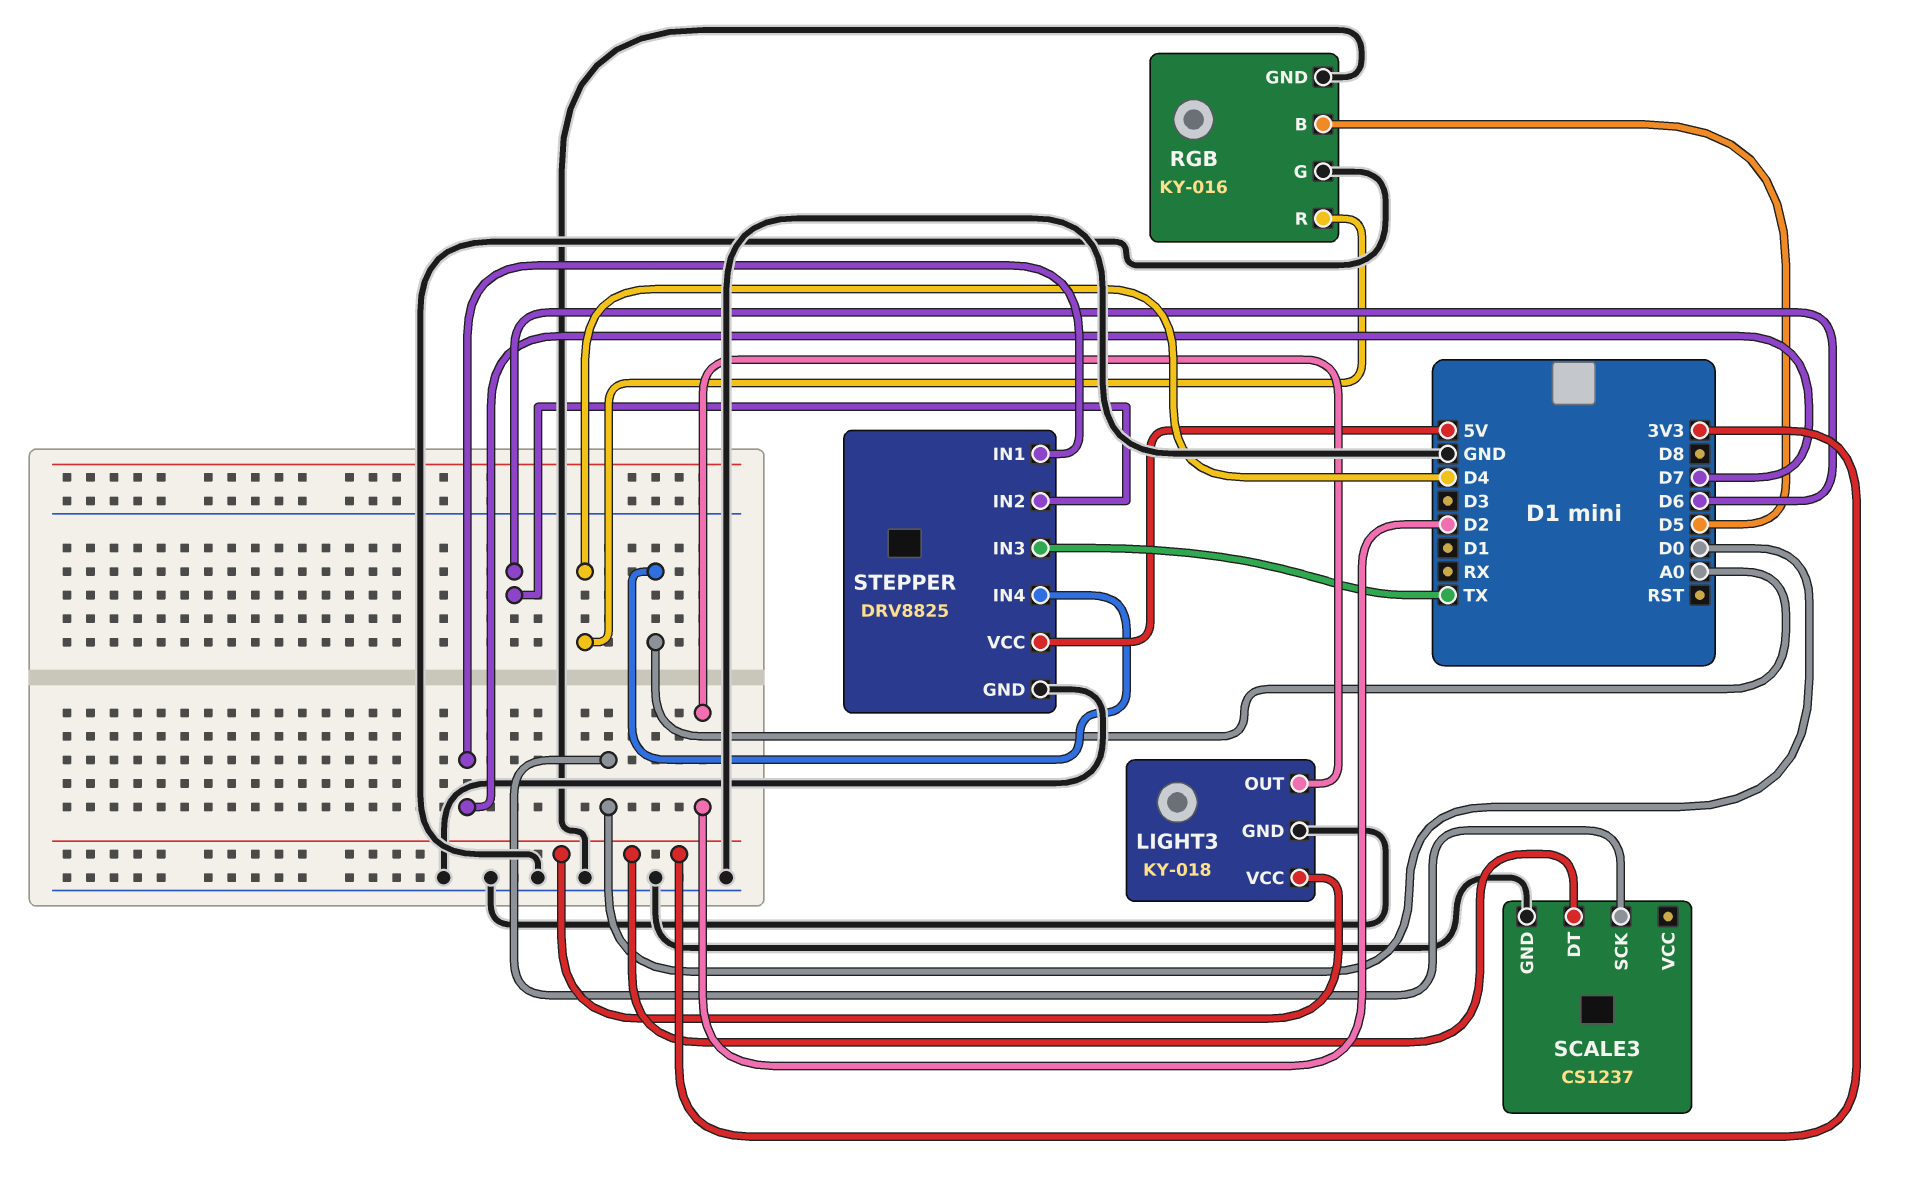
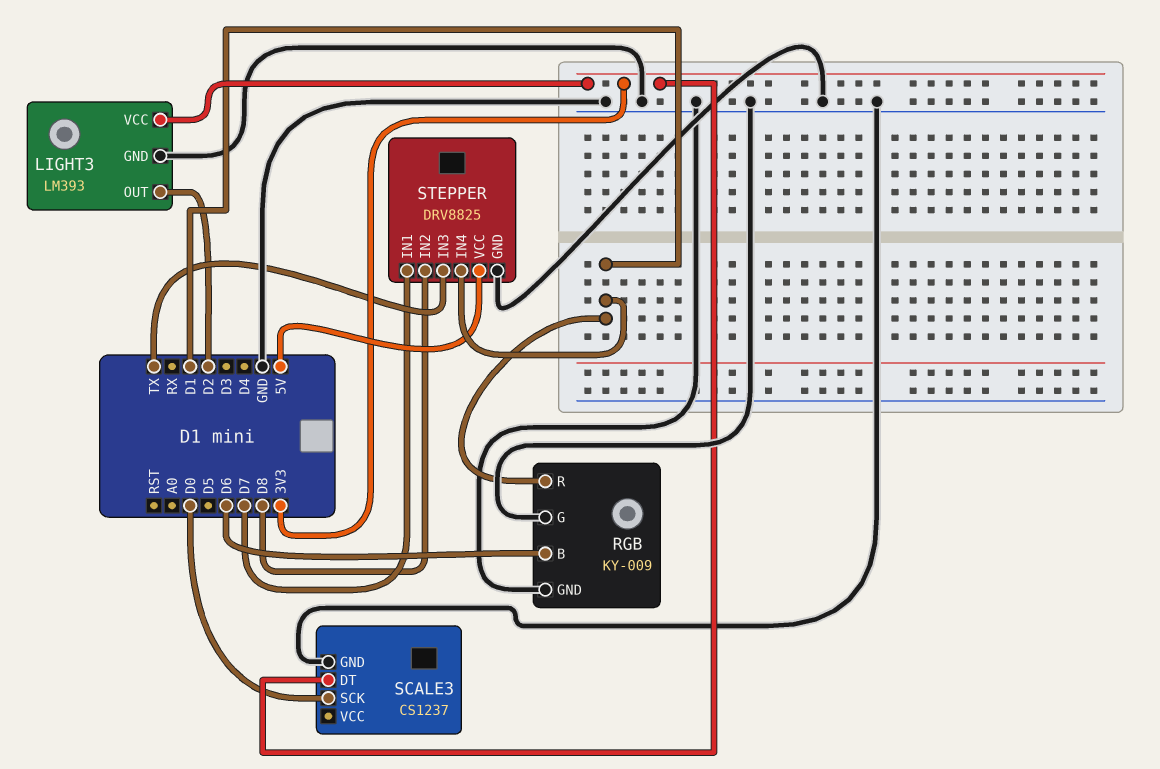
LIGHT3: KY-018 -> LM393
RGB: KY-016 -> KY-009
RGB pin B: D5 -> D6
RGB pin R: D4 -> D1
STEPPER pin IN2: D6 -> D8
STEPPER pin IN4: A0 -> D1

